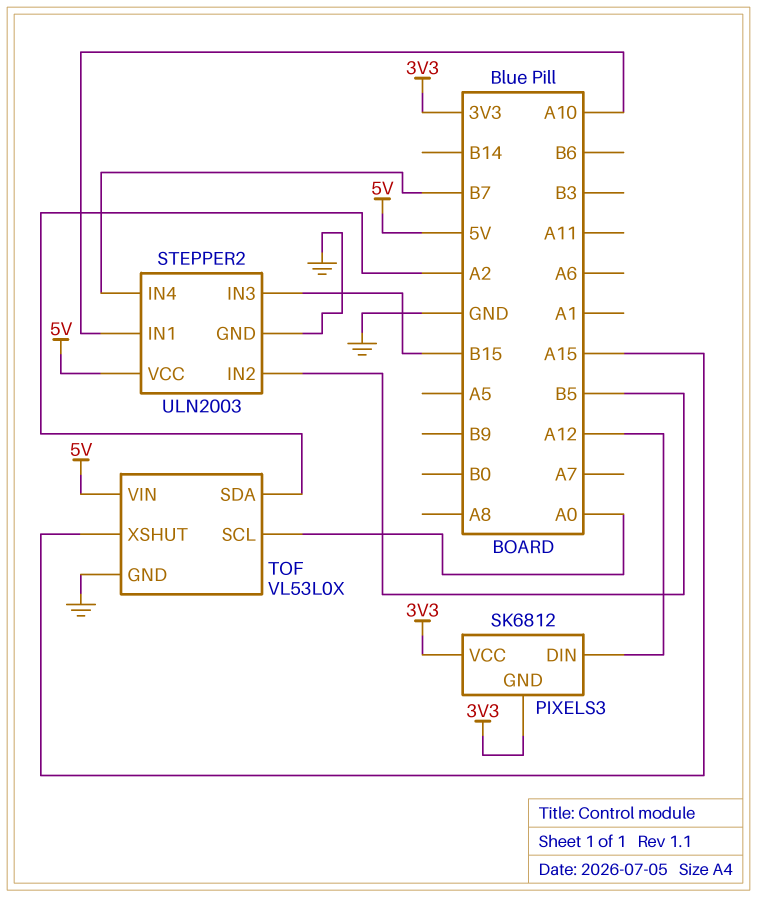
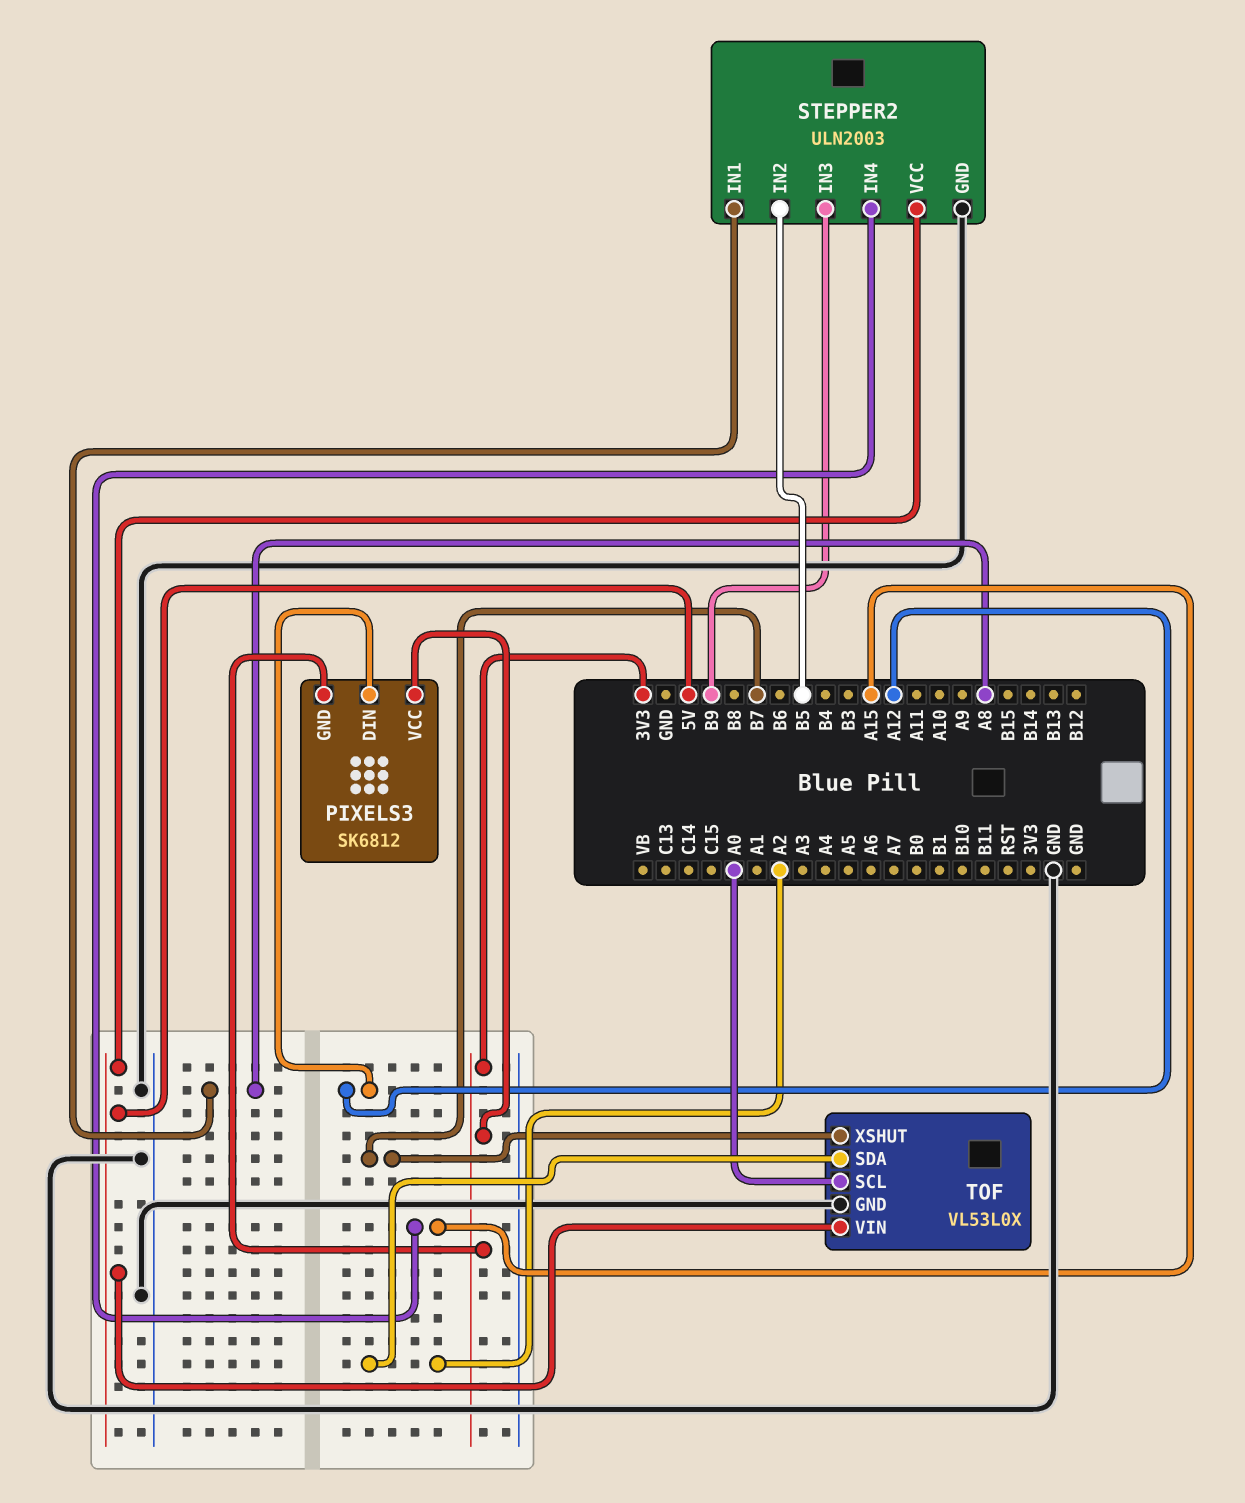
STEPPER2 pin IN1: A10 -> A8
STEPPER2 pin IN3: B15 -> B9
STEPPER2 pin IN4: B7 -> A15
TOF pin XSHUT: A15 -> B7

